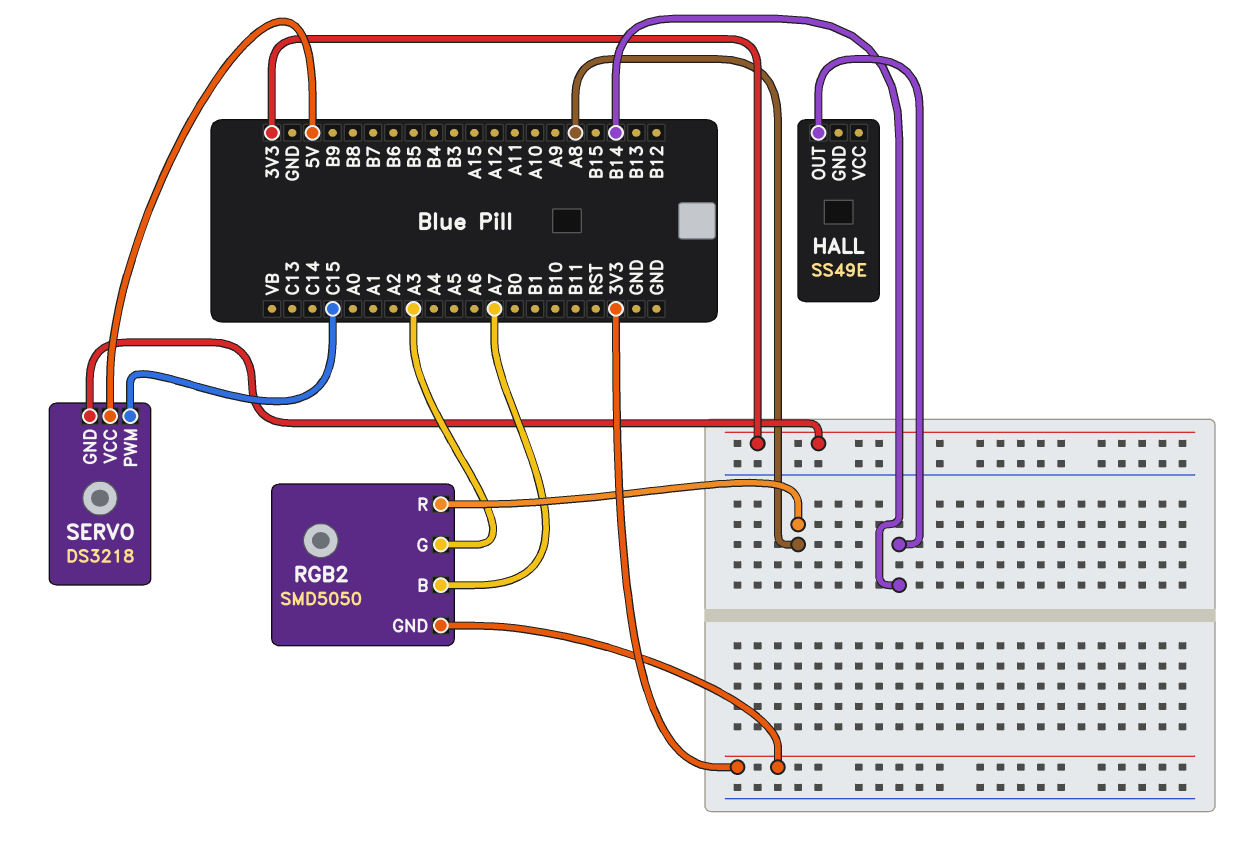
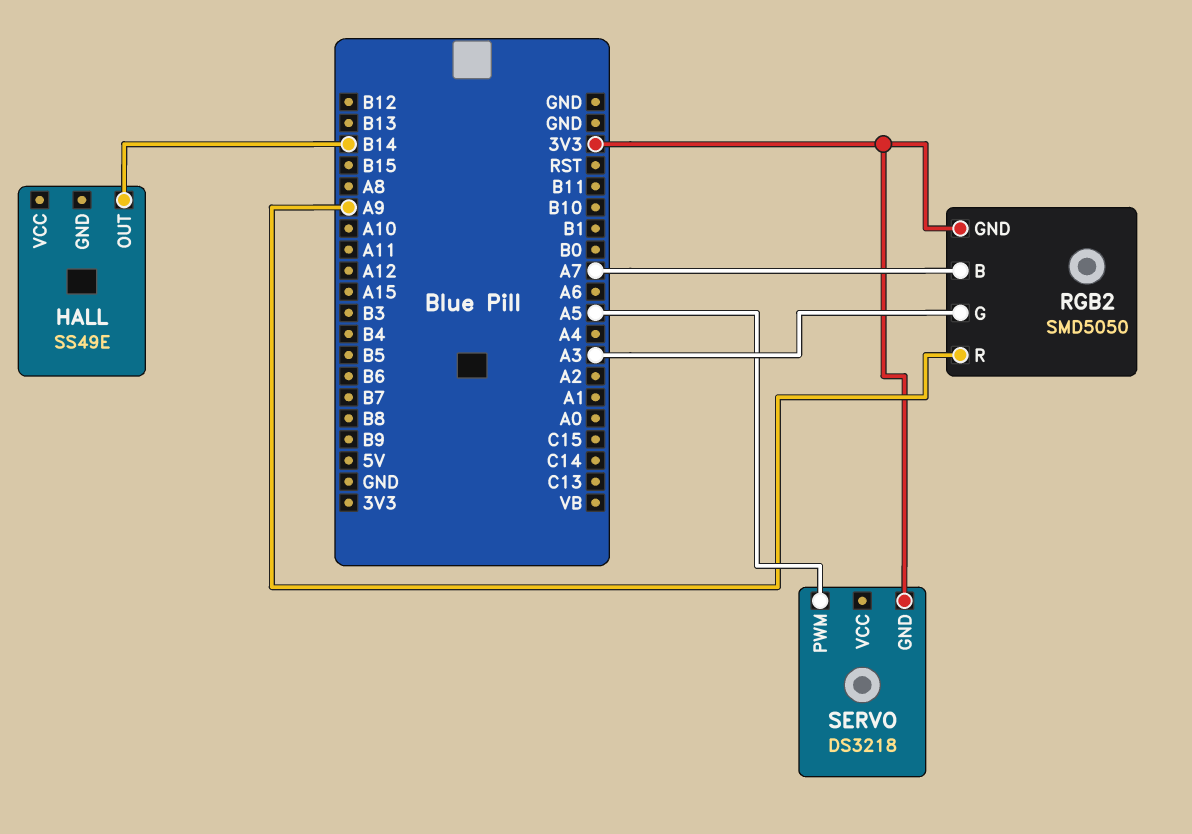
RGB2 pin R: A8 -> A9
SERVO pin PWM: C15 -> A5
SERVO pin VCC: 5V -> none

